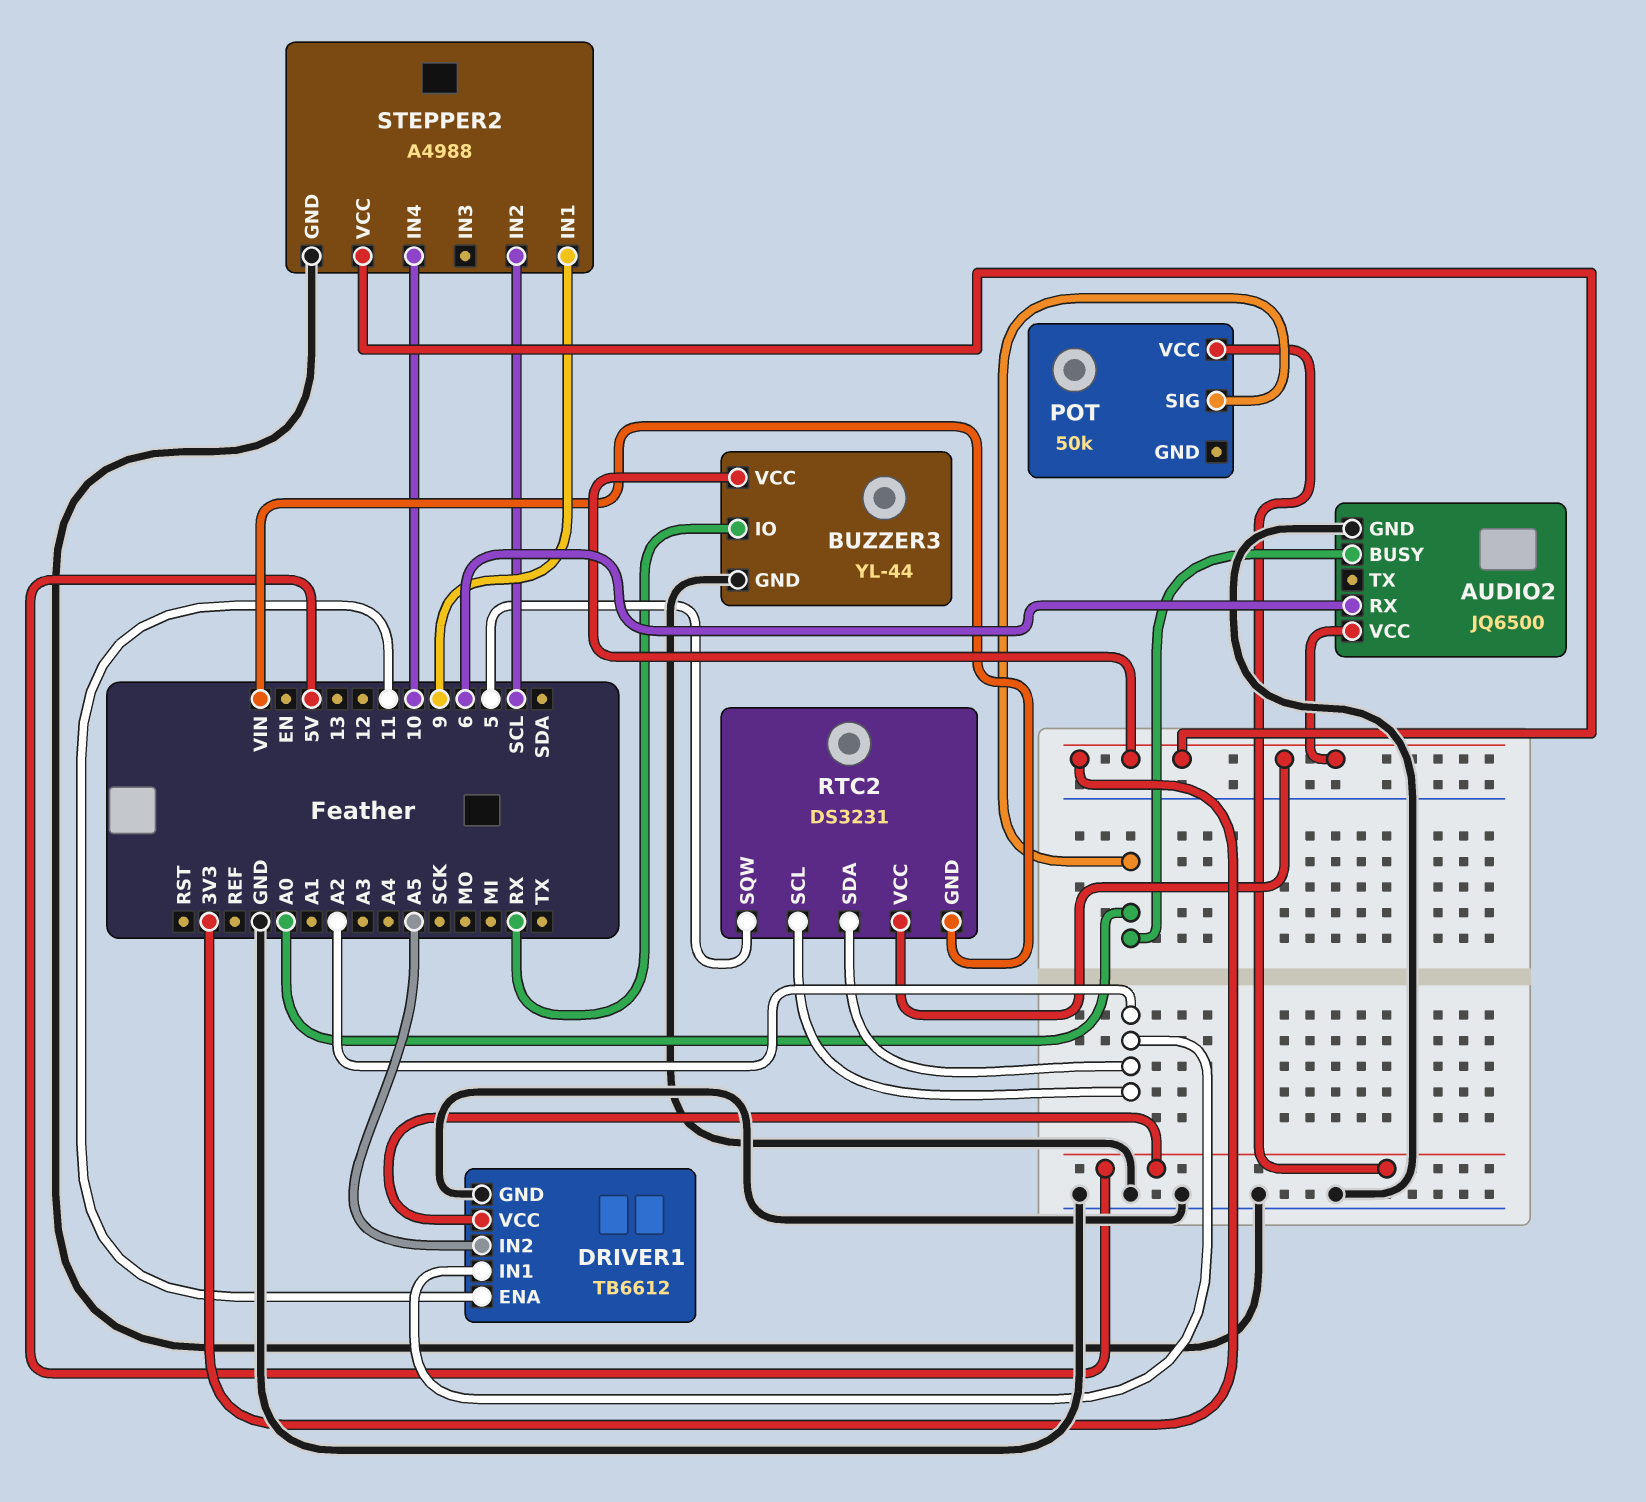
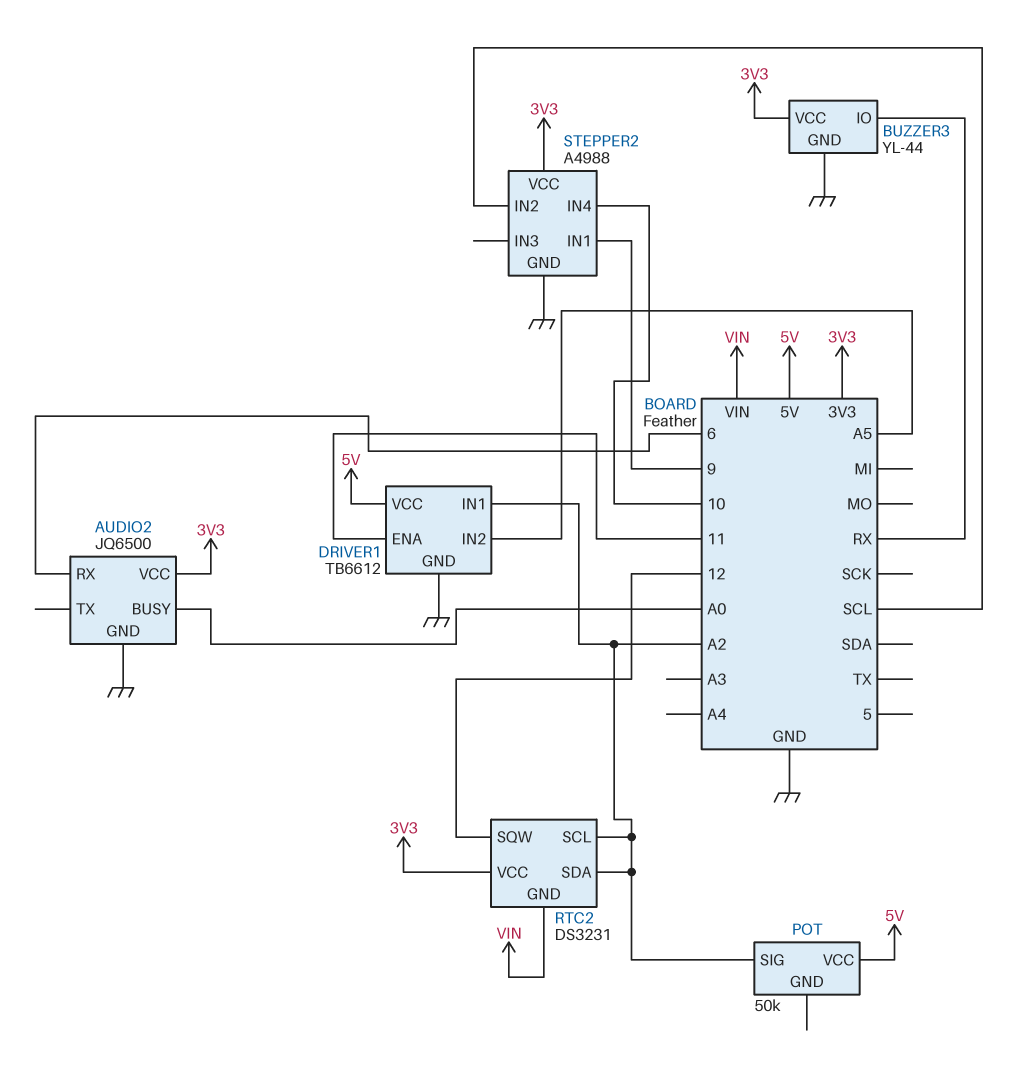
POT pin SIG: A0 -> A2
RTC2 pin SQW: 5 -> 12

